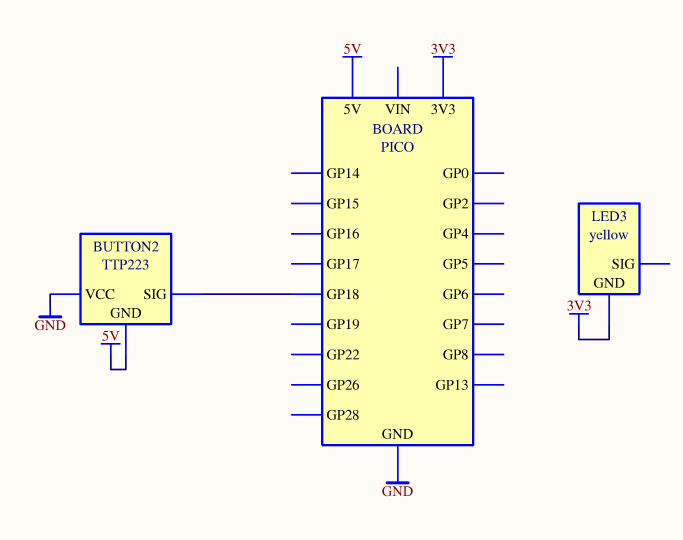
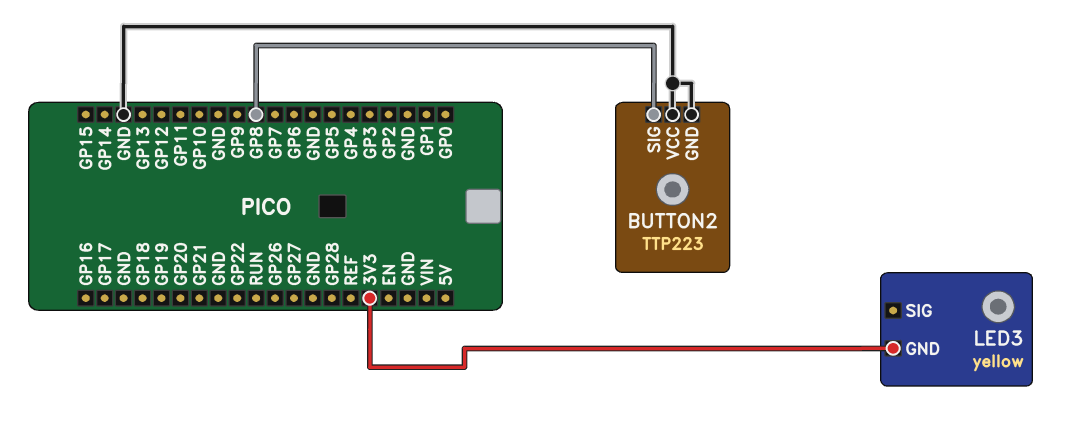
BUTTON2 pin GND: 5V -> GND
BUTTON2 pin SIG: GP18 -> GP8

